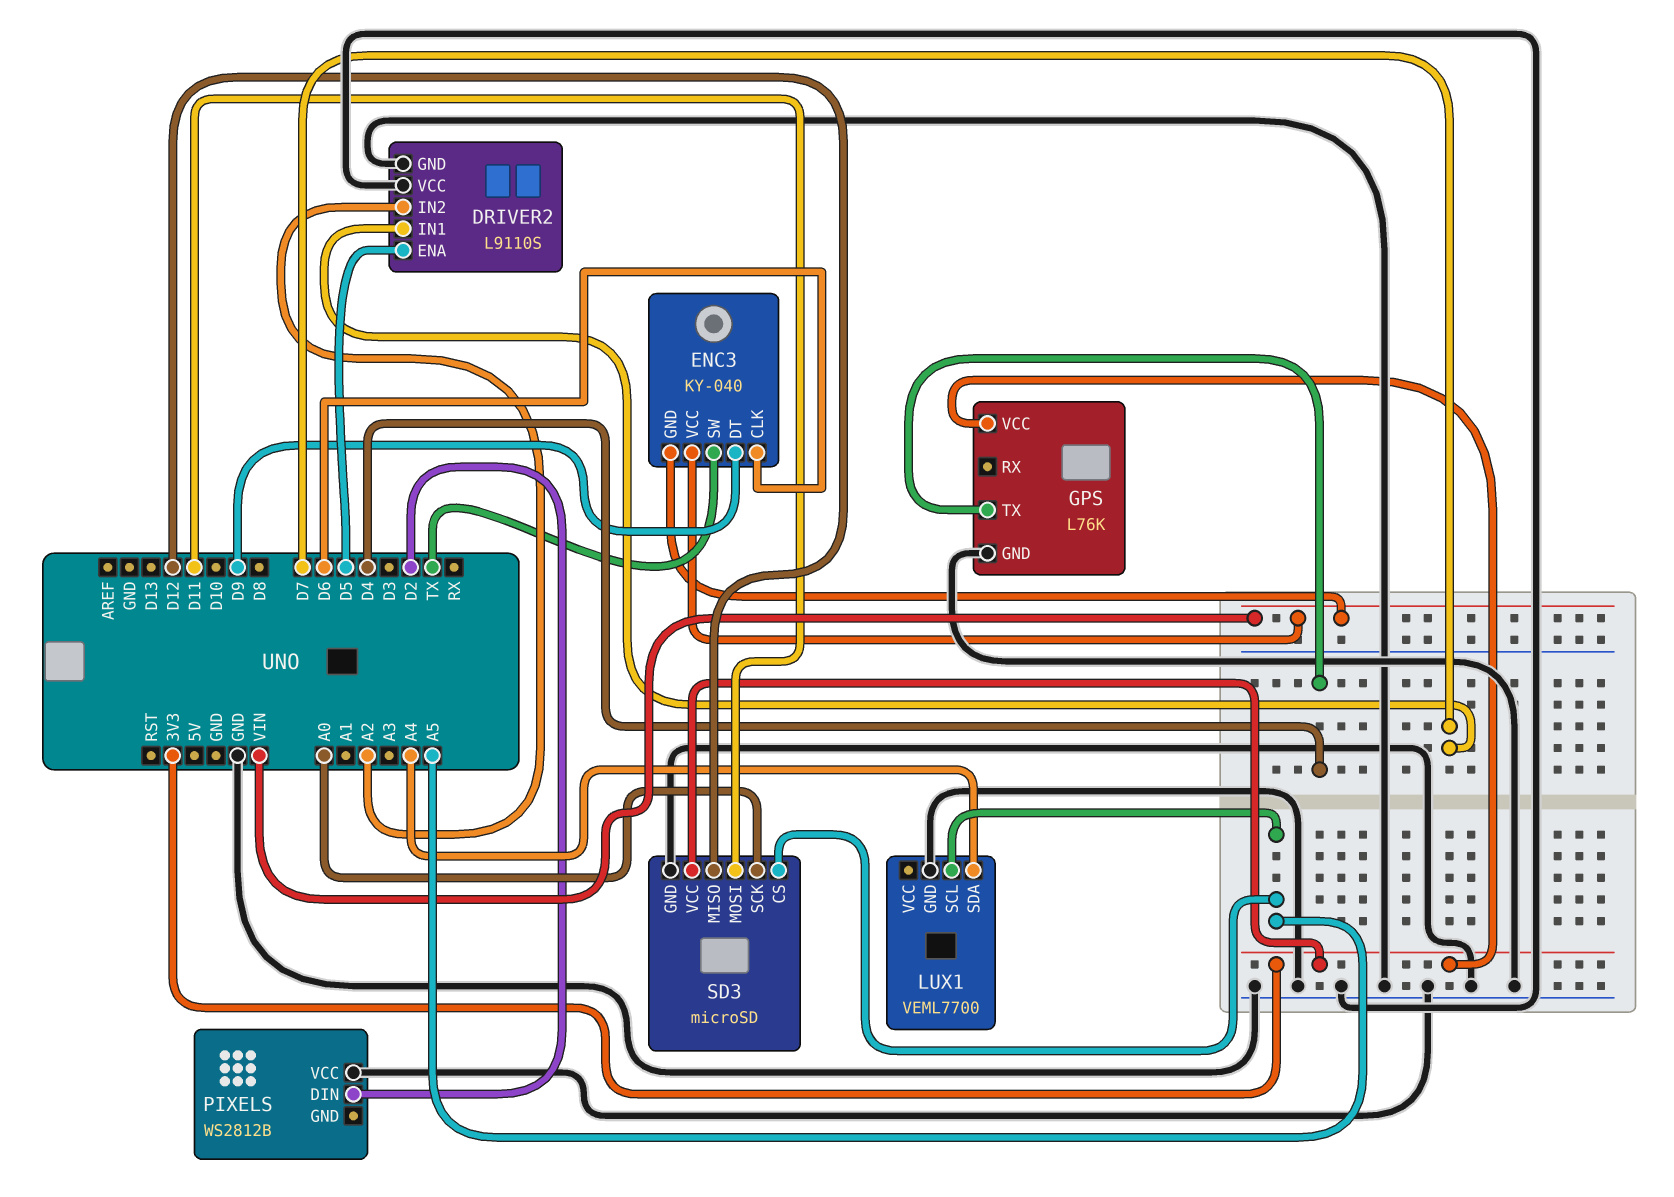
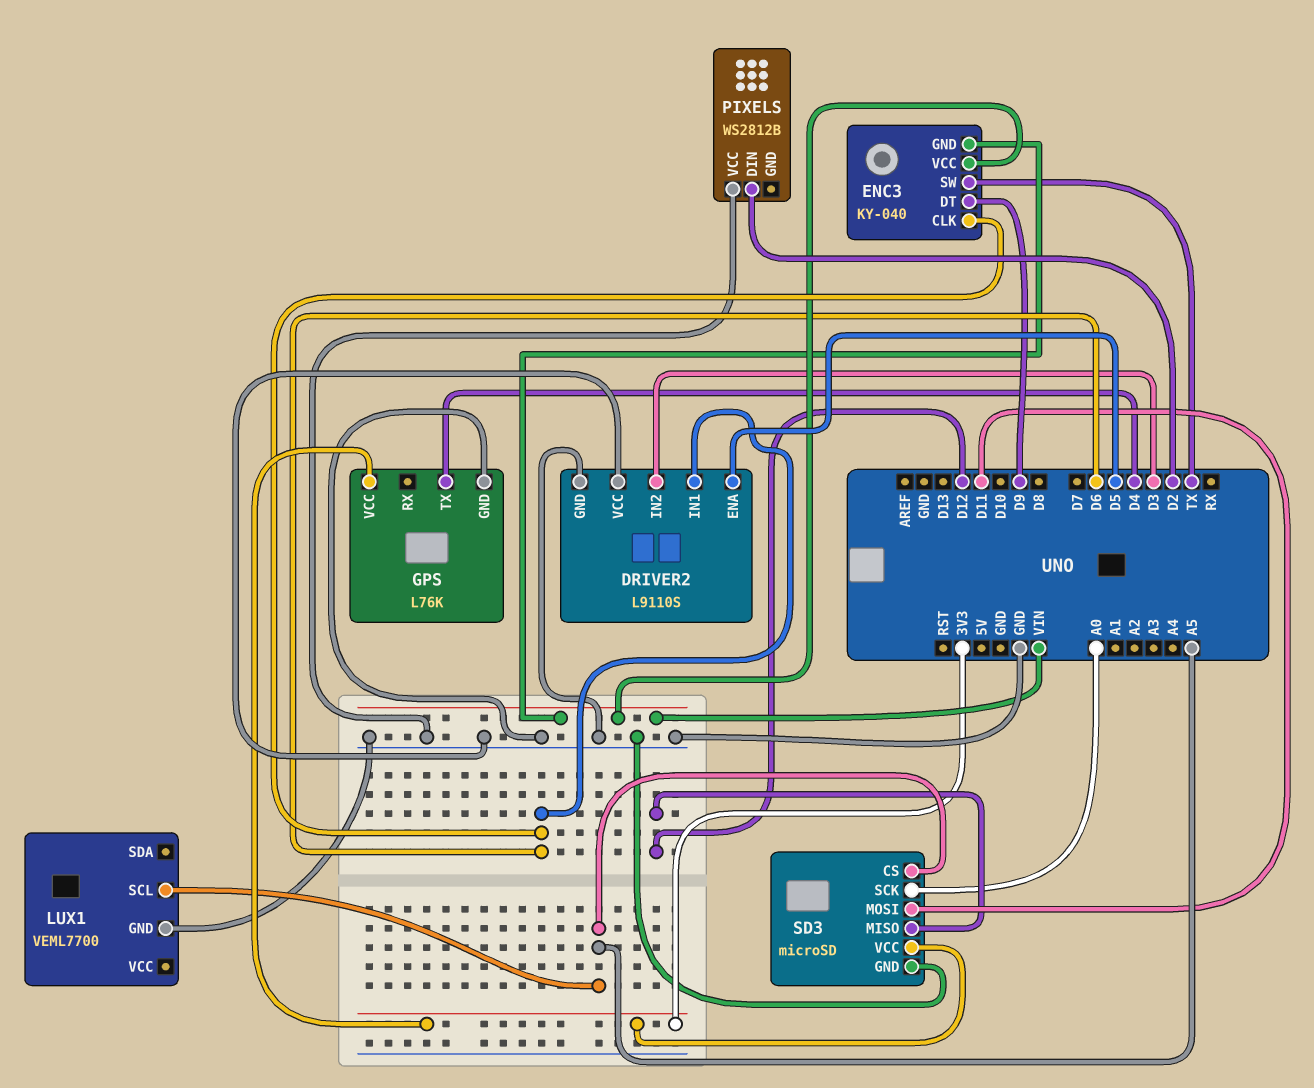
DRIVER2 pin IN1: D7 -> D6
DRIVER2 pin IN2: A2 -> D3
LUX1 pin SDA: A4 -> none

